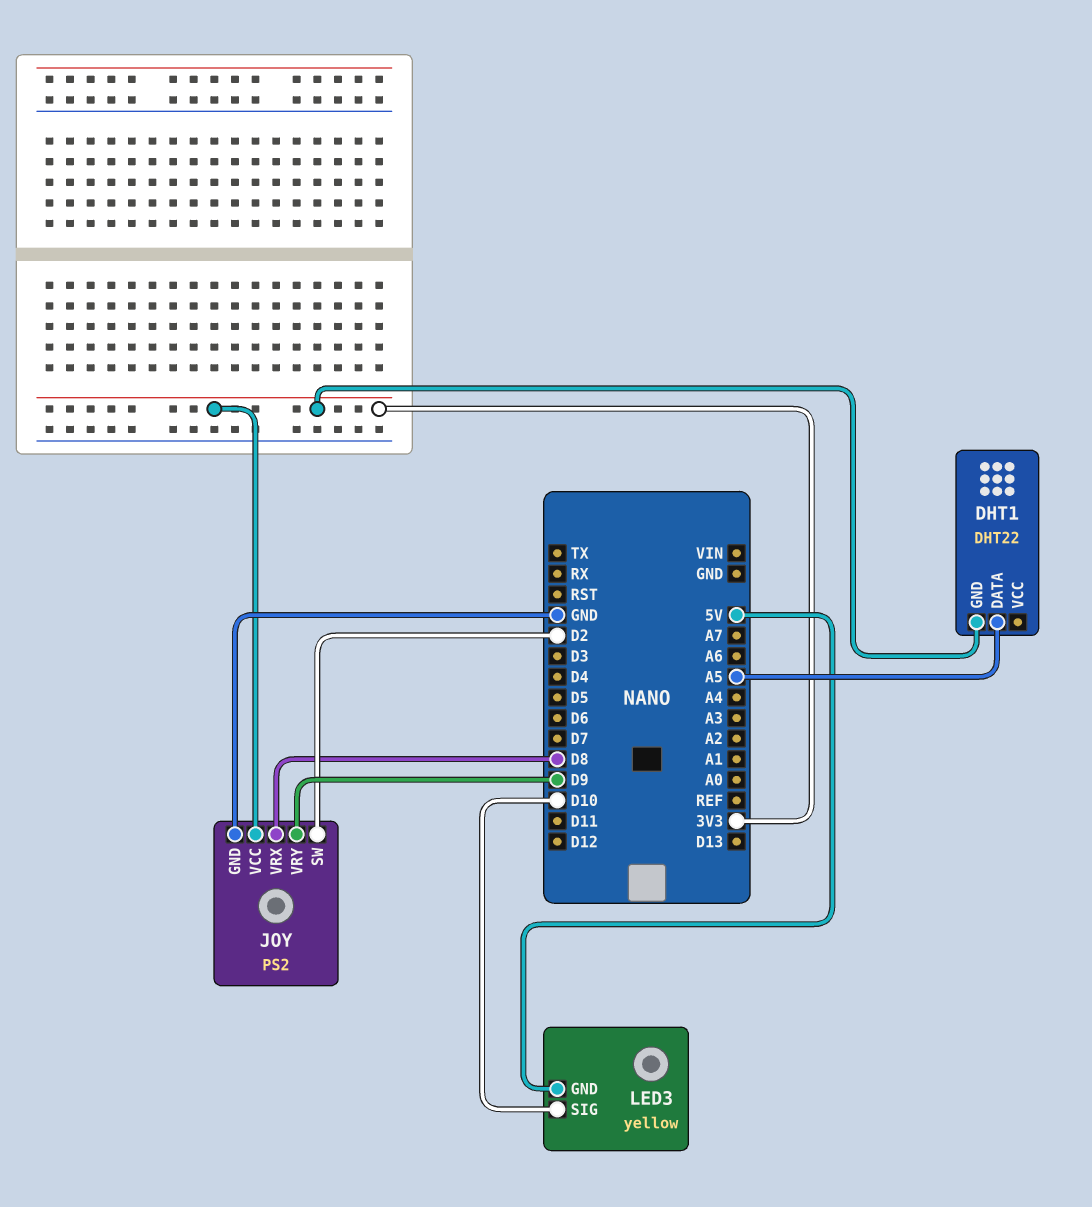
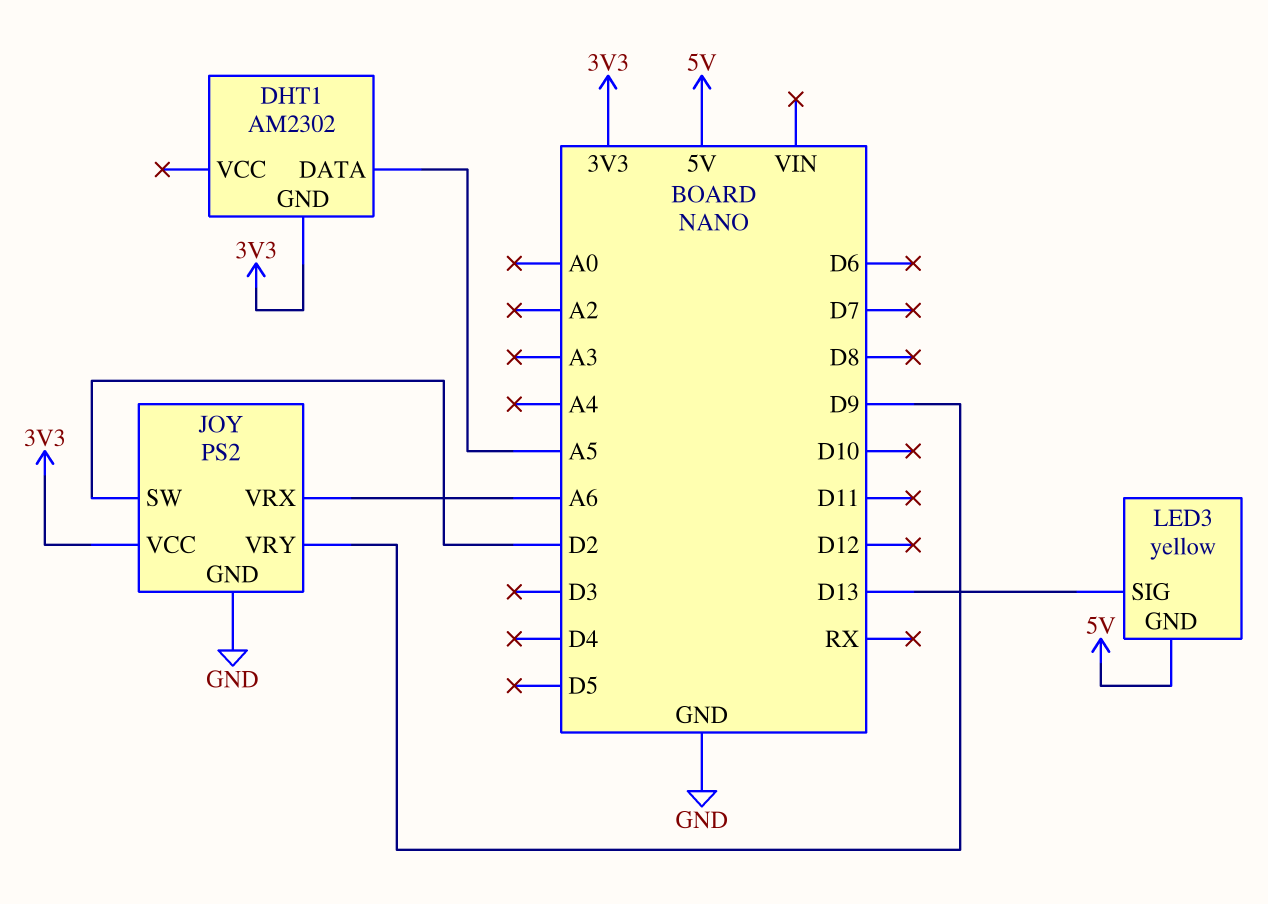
DHT1: DHT22 -> AM2302
JOY pin VRX: D8 -> A6
LED3 pin SIG: D10 -> D13

